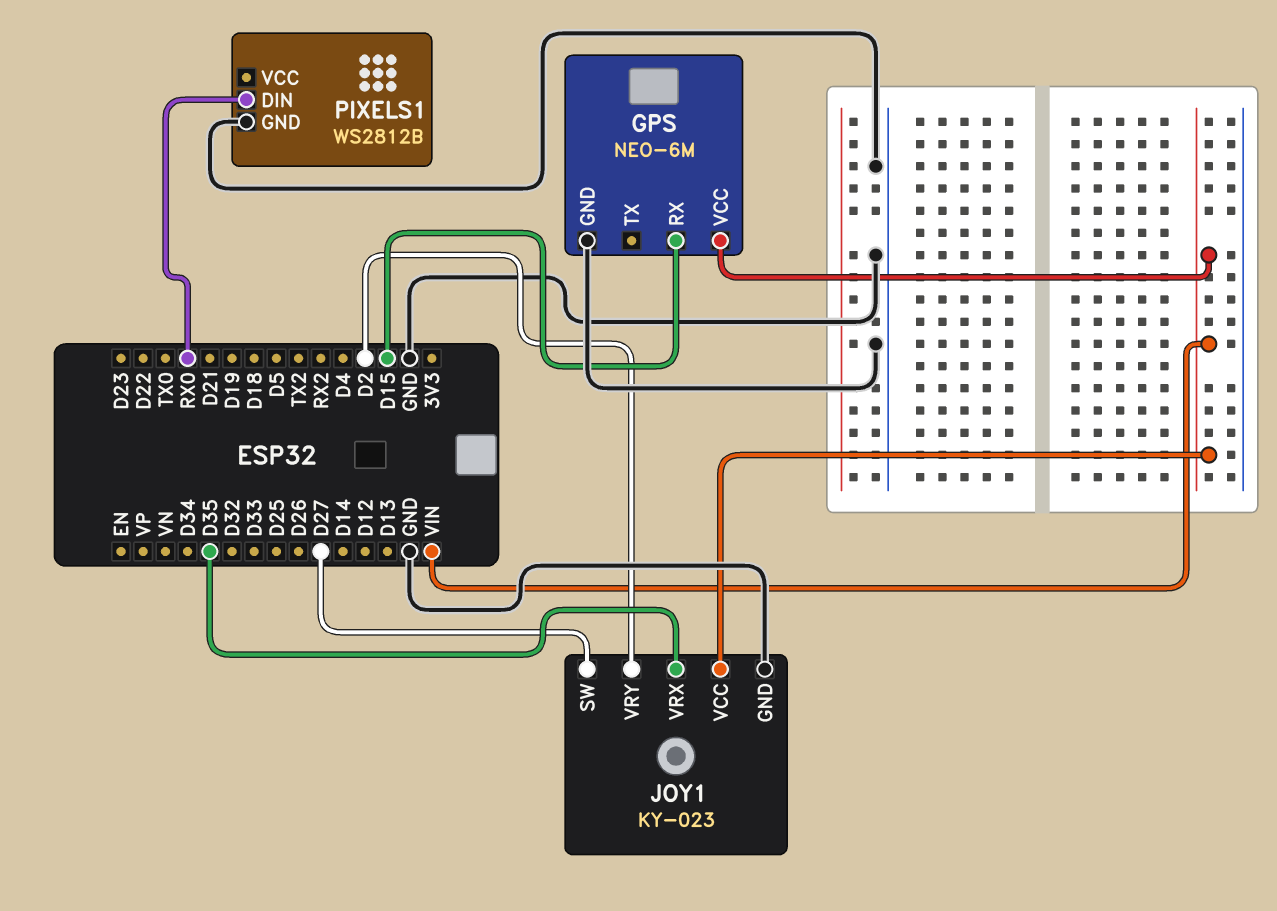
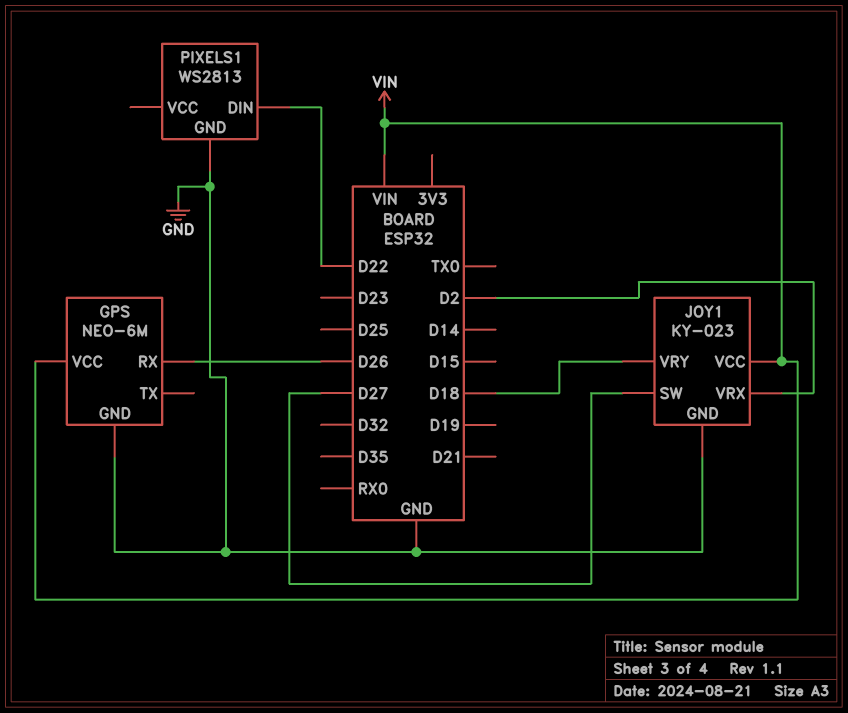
GPS pin RX: D15 -> D26
JOY1 pin VRX: D35 -> D2
JOY1 pin VRY: D2 -> D18
PIXELS1: WS2812B -> WS2813
PIXELS1 pin DIN: RX0 -> D22

